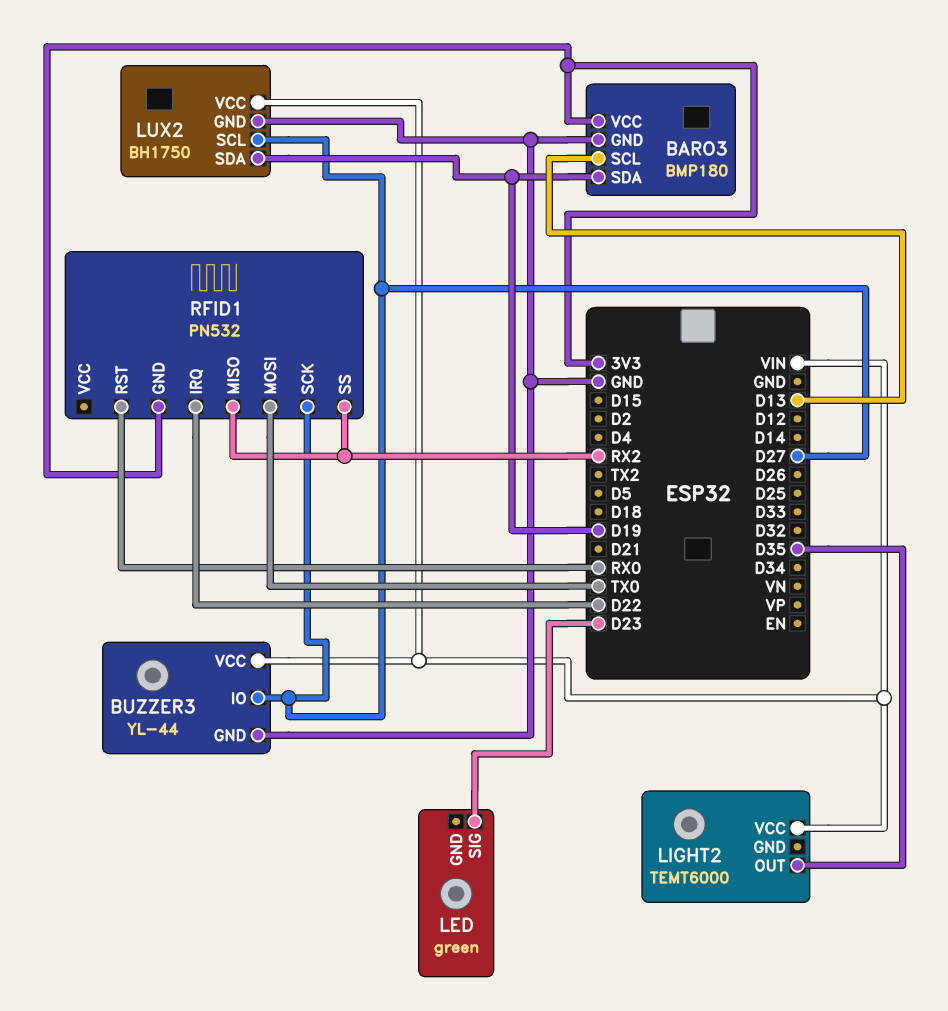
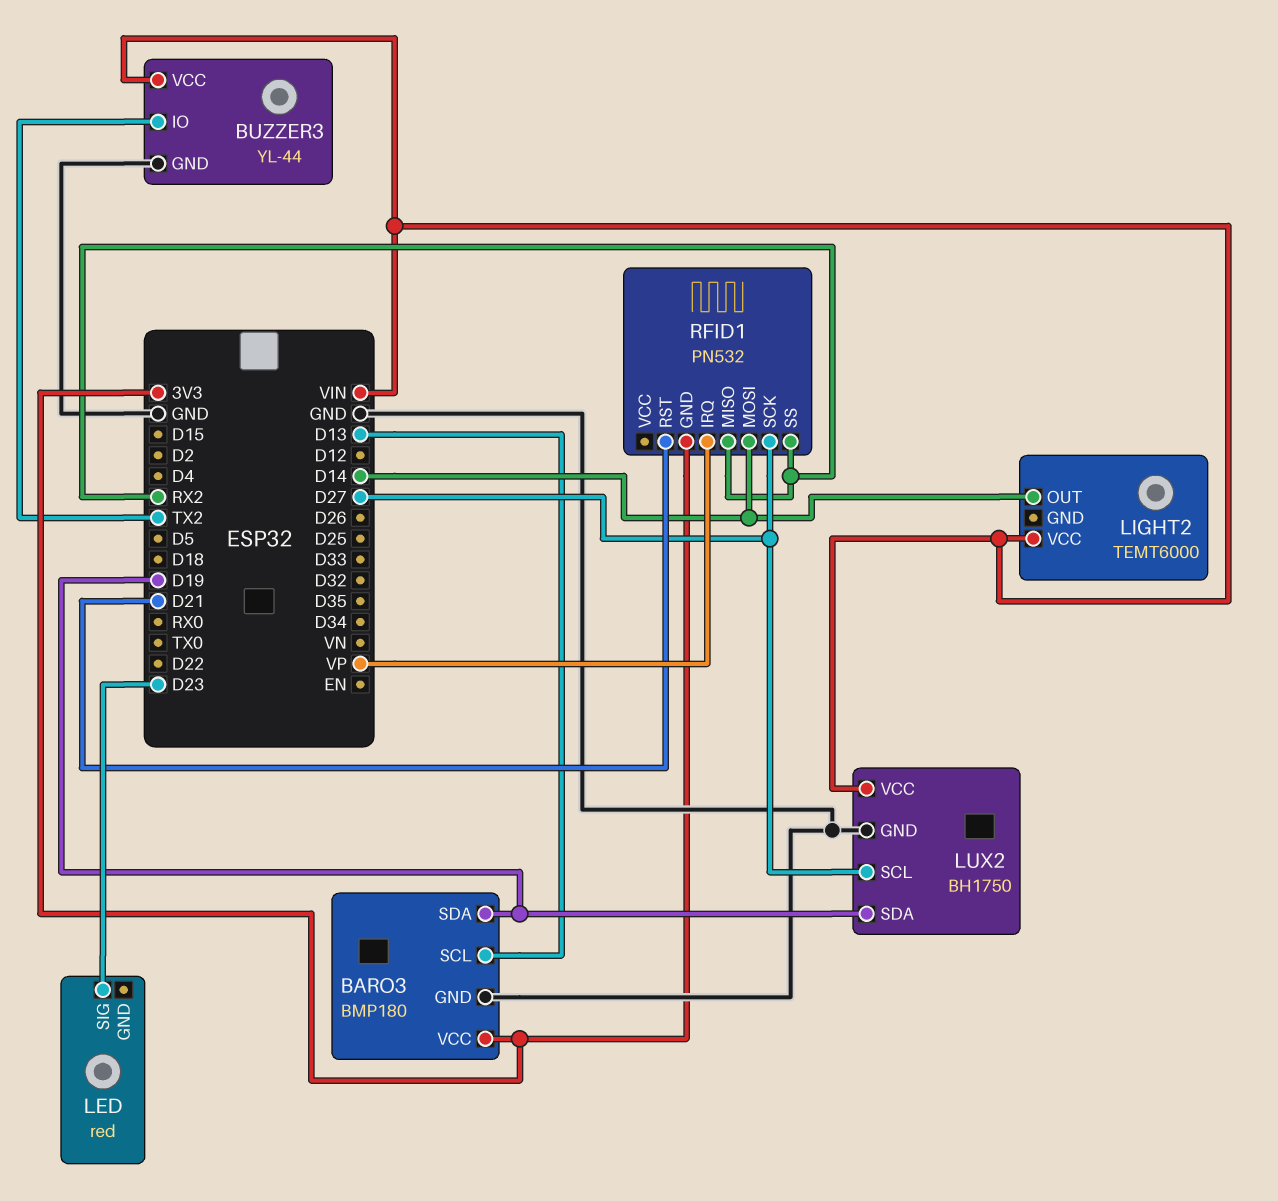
BUZZER3 pin IO: D27 -> TX2
LED: green -> red
LIGHT2 pin OUT: D35 -> D14
RFID1 pin IRQ: D22 -> VP
RFID1 pin MOSI: TX0 -> D14
RFID1 pin RST: RX0 -> D21

